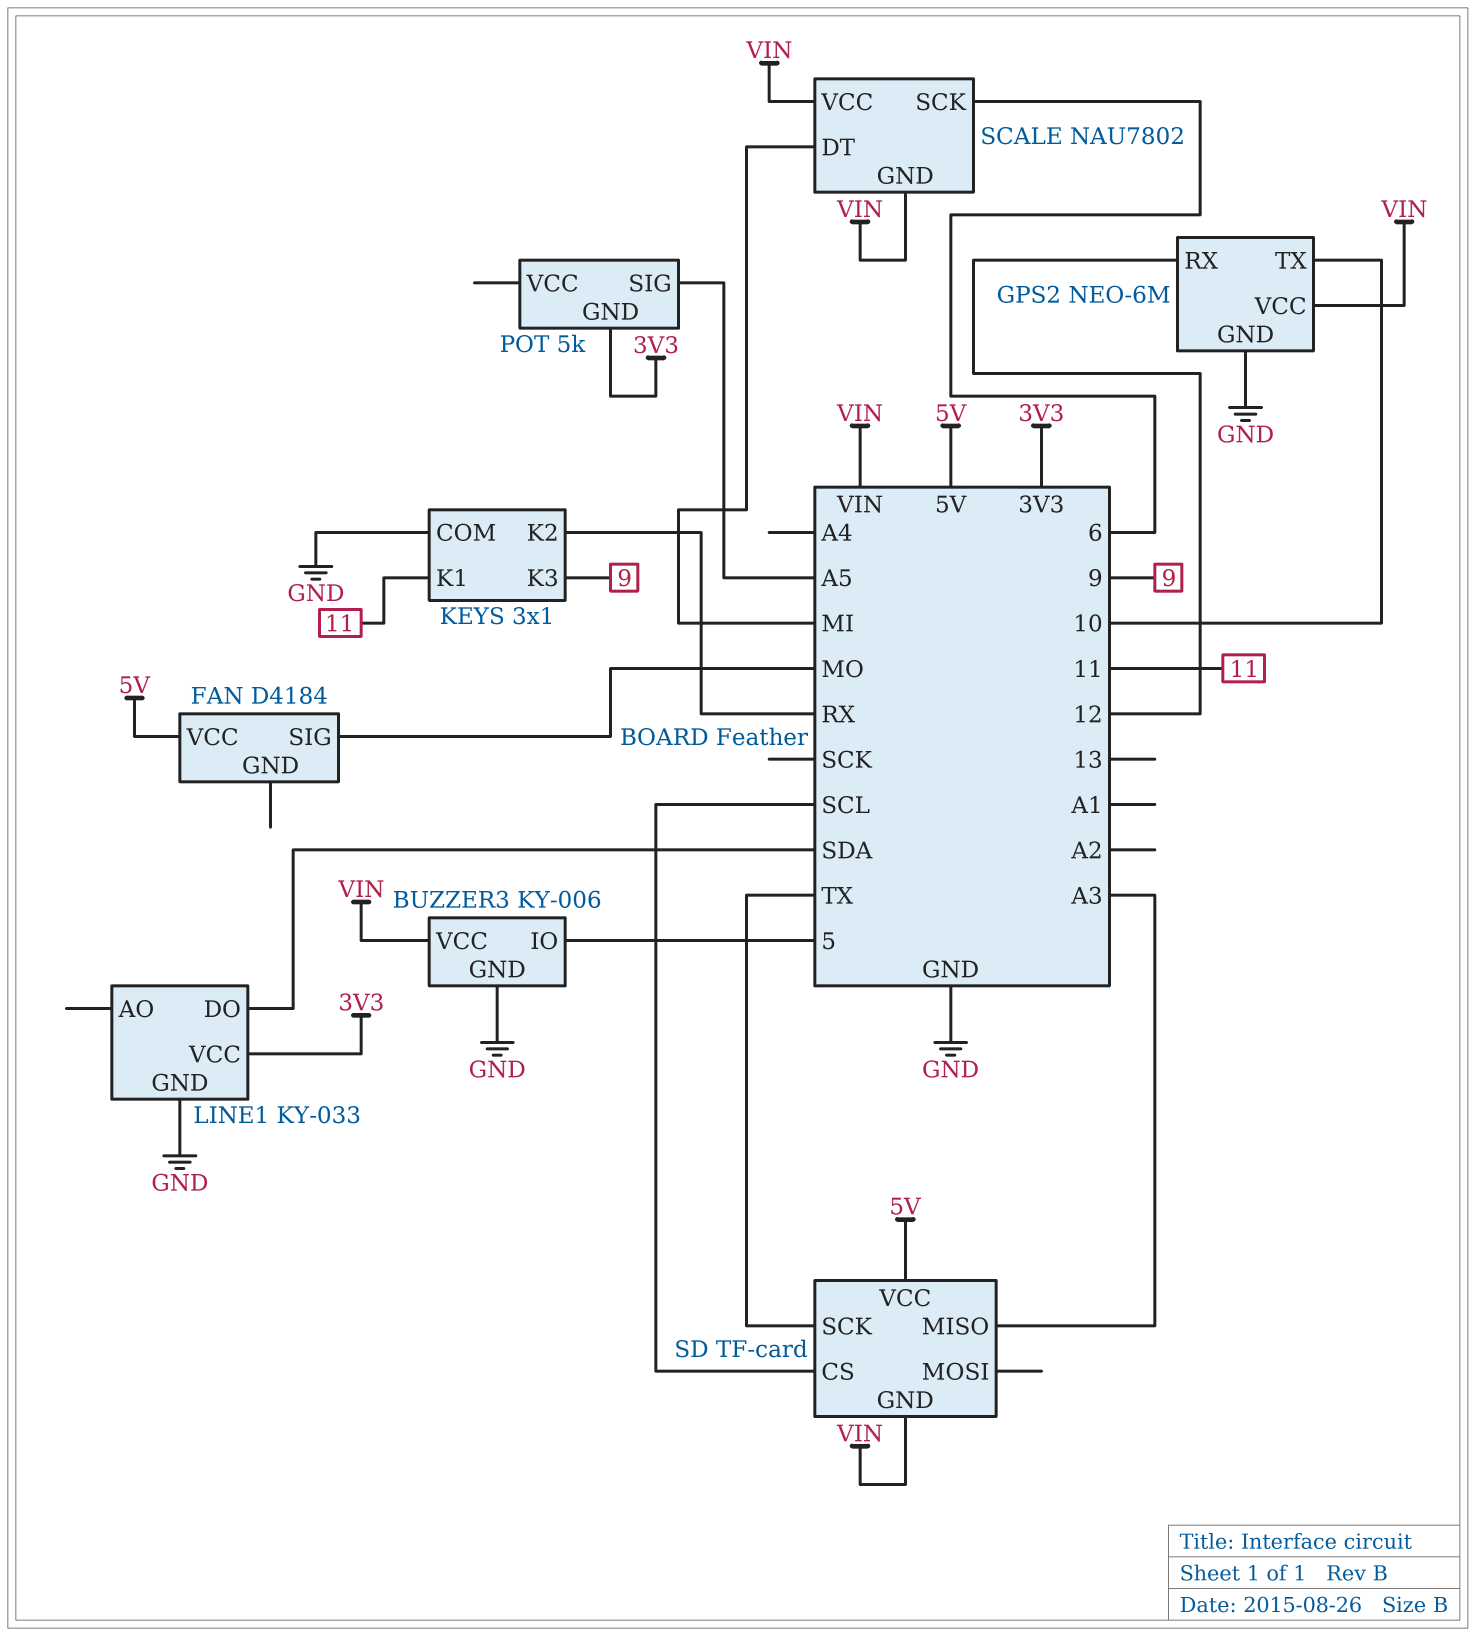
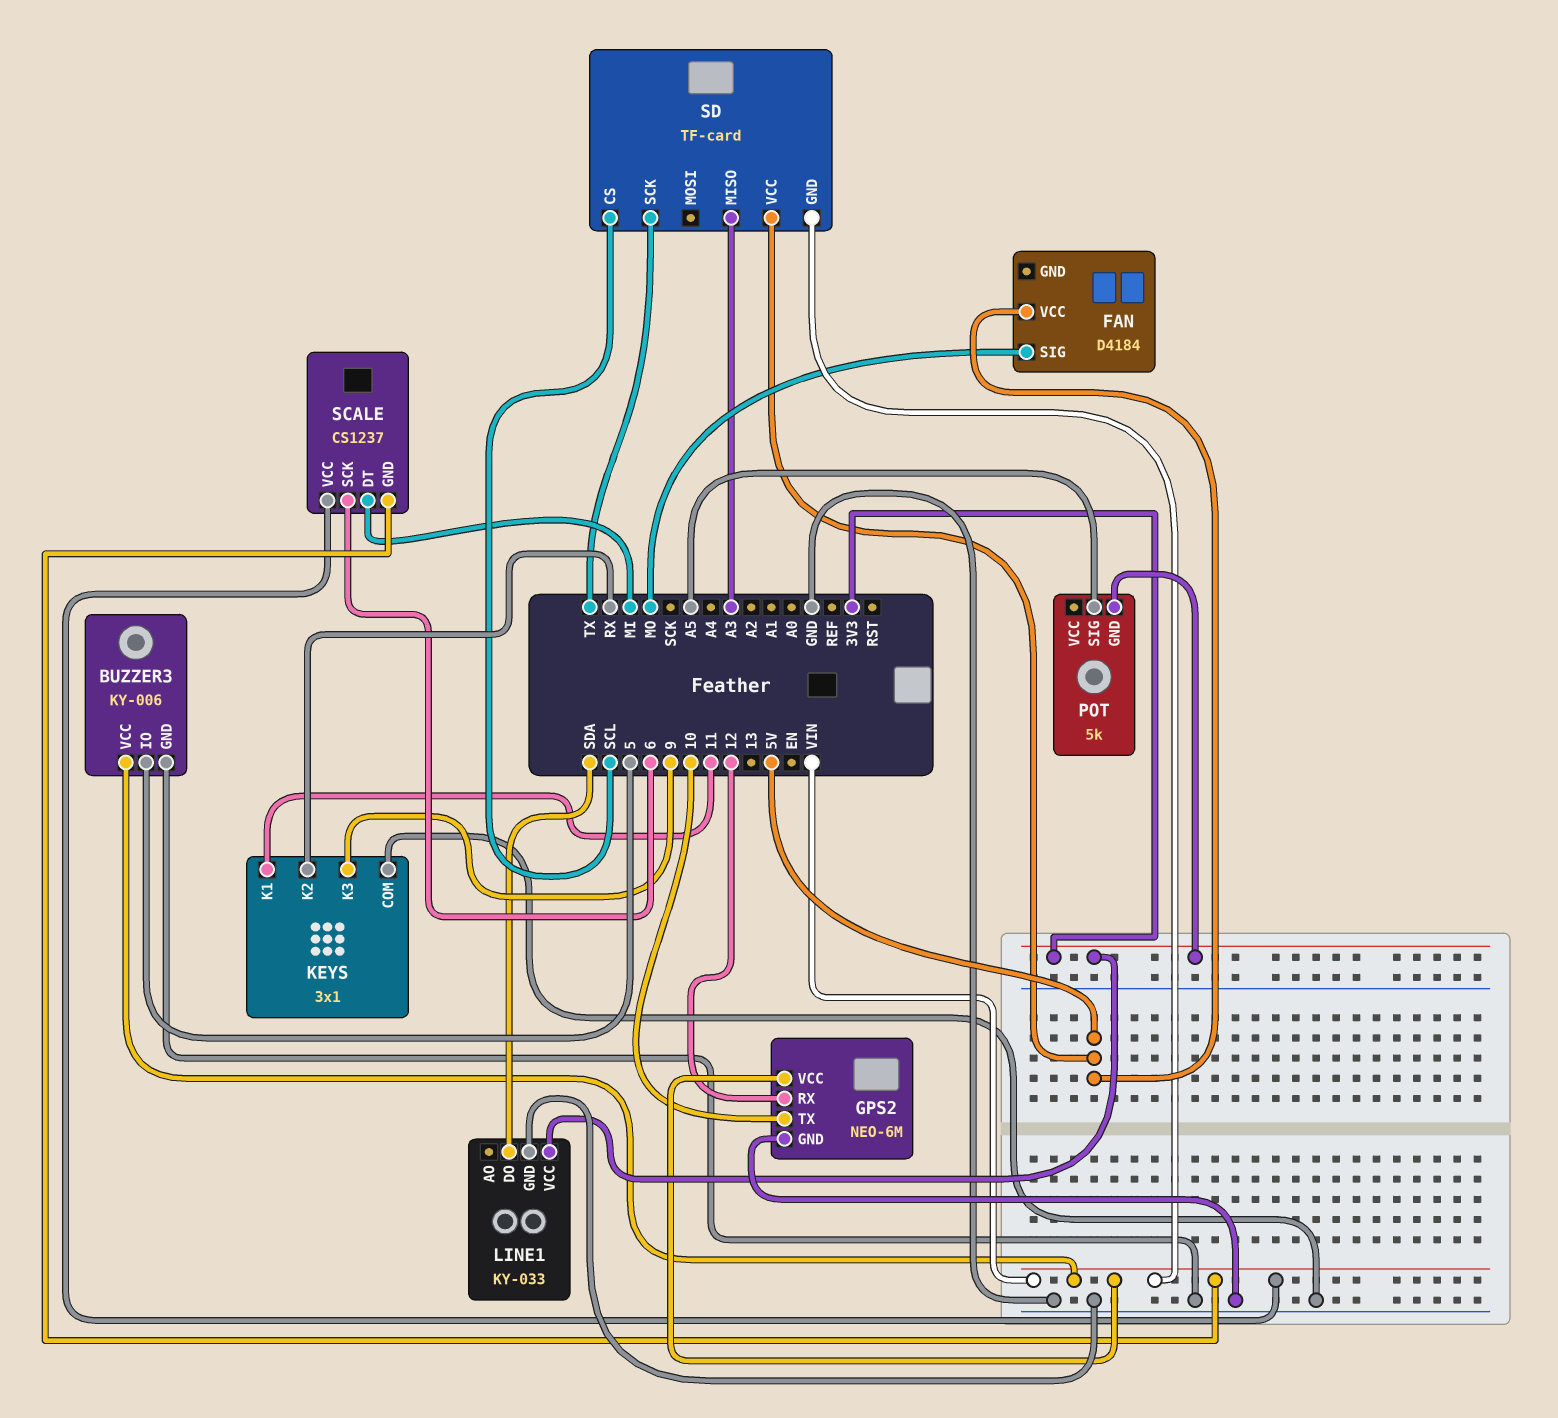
SCALE: NAU7802 -> CS1237

